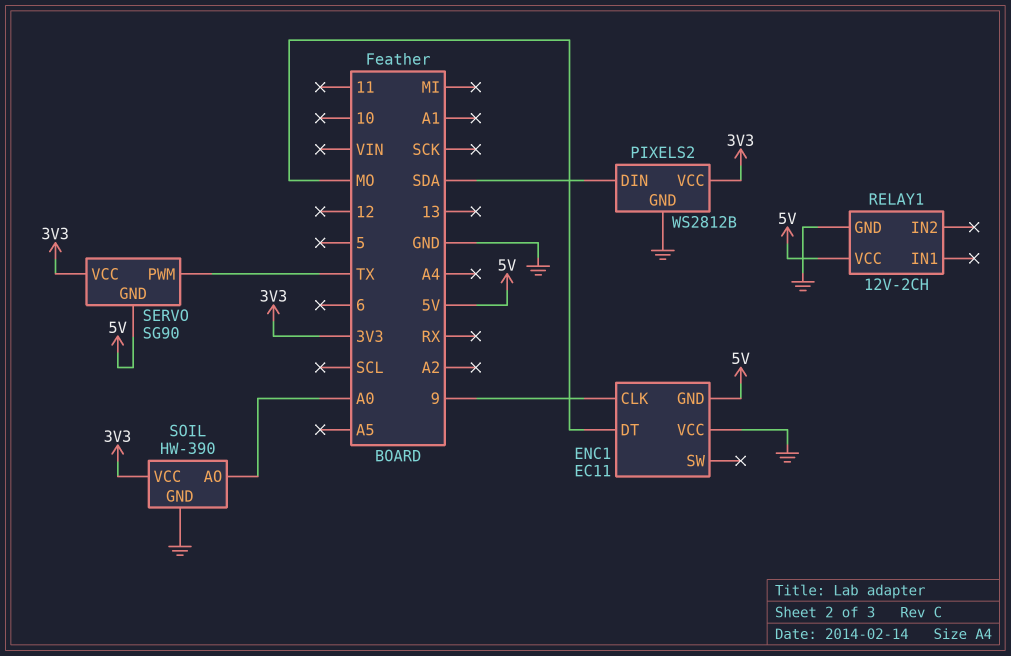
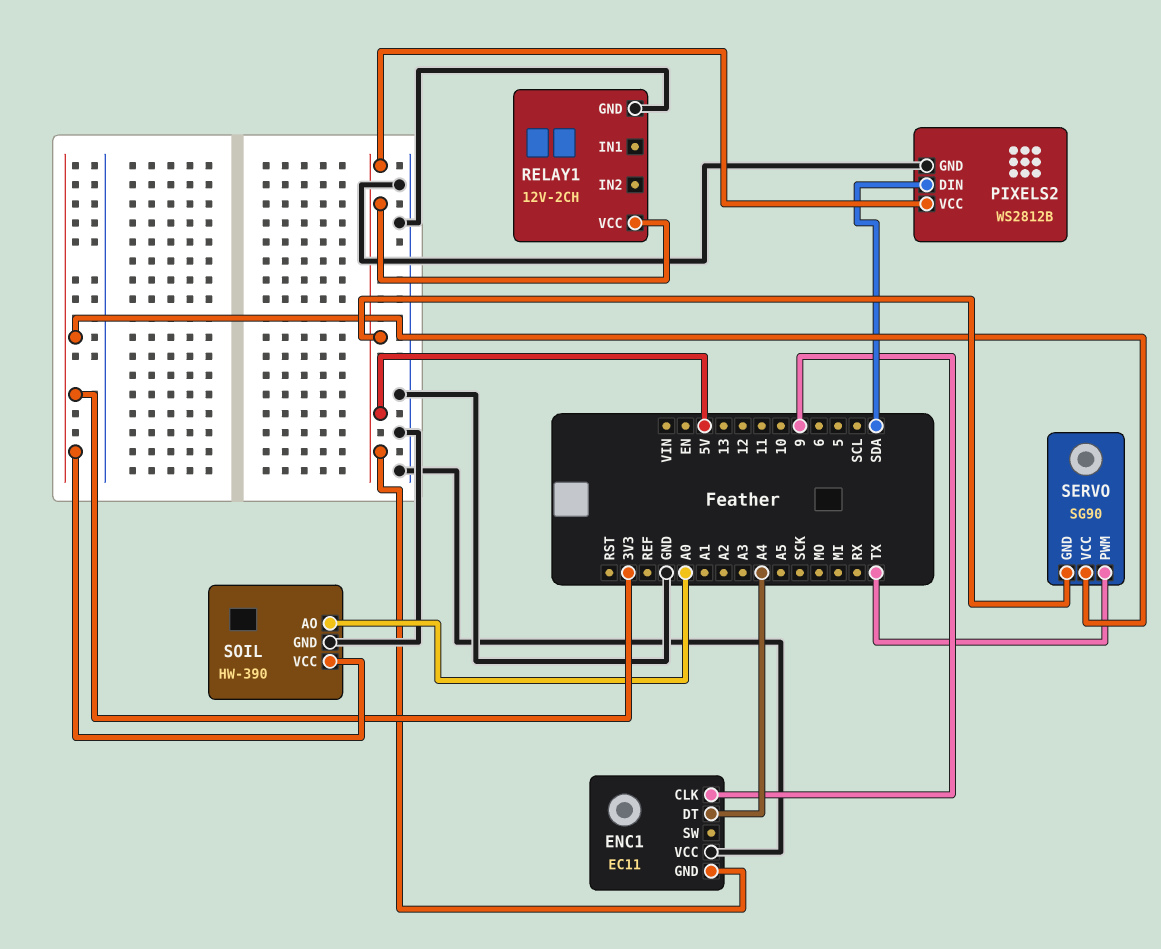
ENC1 pin DT: MO -> A4
PIXELS2 pin VCC: 3V3 -> 5V

